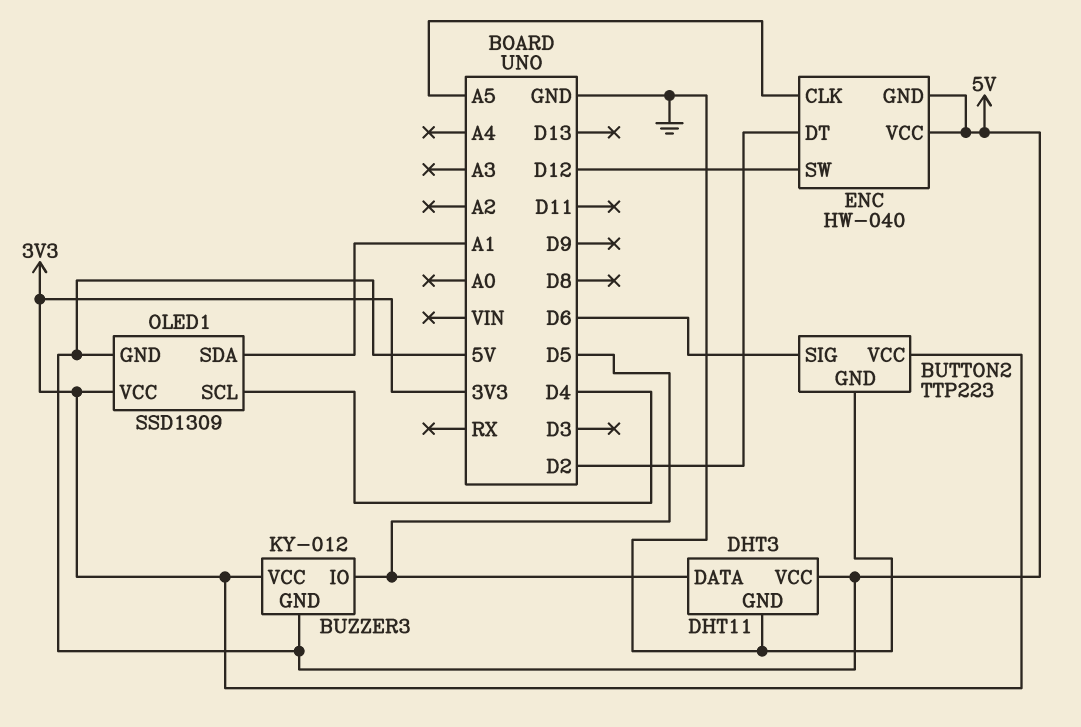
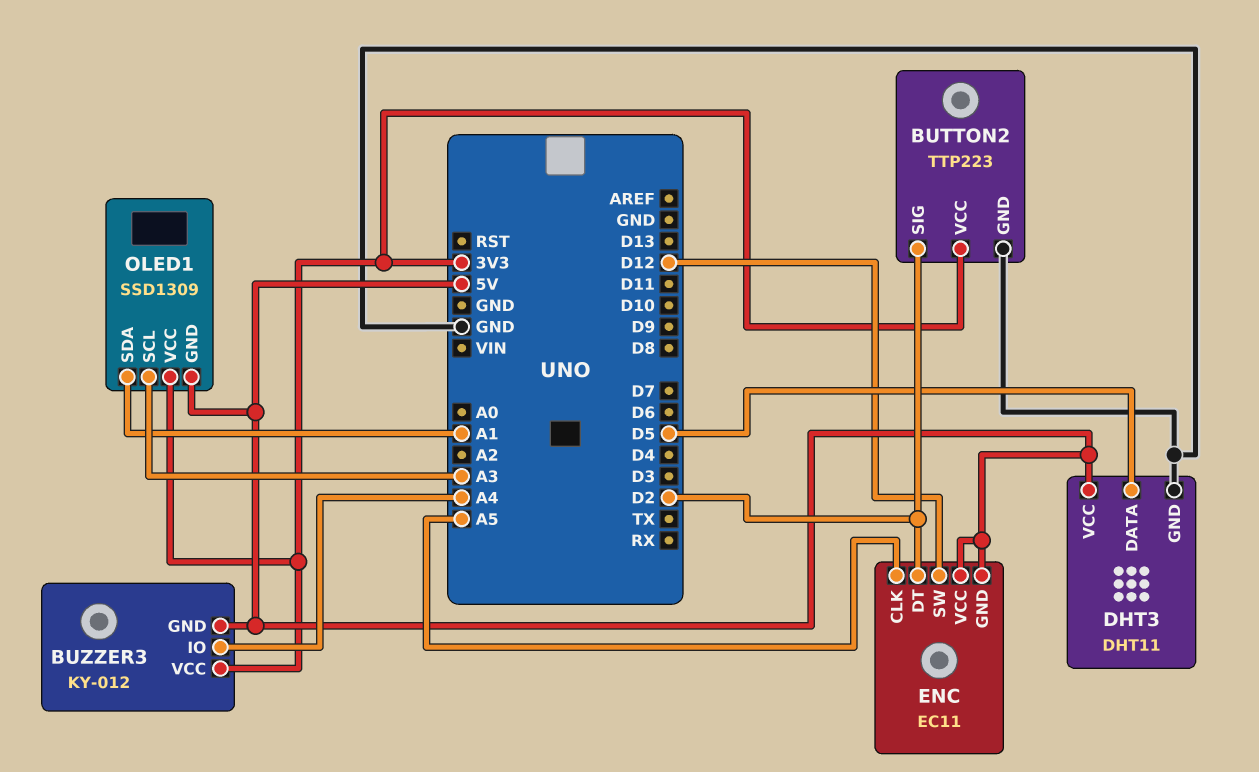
BUTTON2 pin SIG: D6 -> D2
BUZZER3 pin IO: D5 -> A4
ENC: HW-040 -> EC11
OLED1 pin SCL: D4 -> A3

